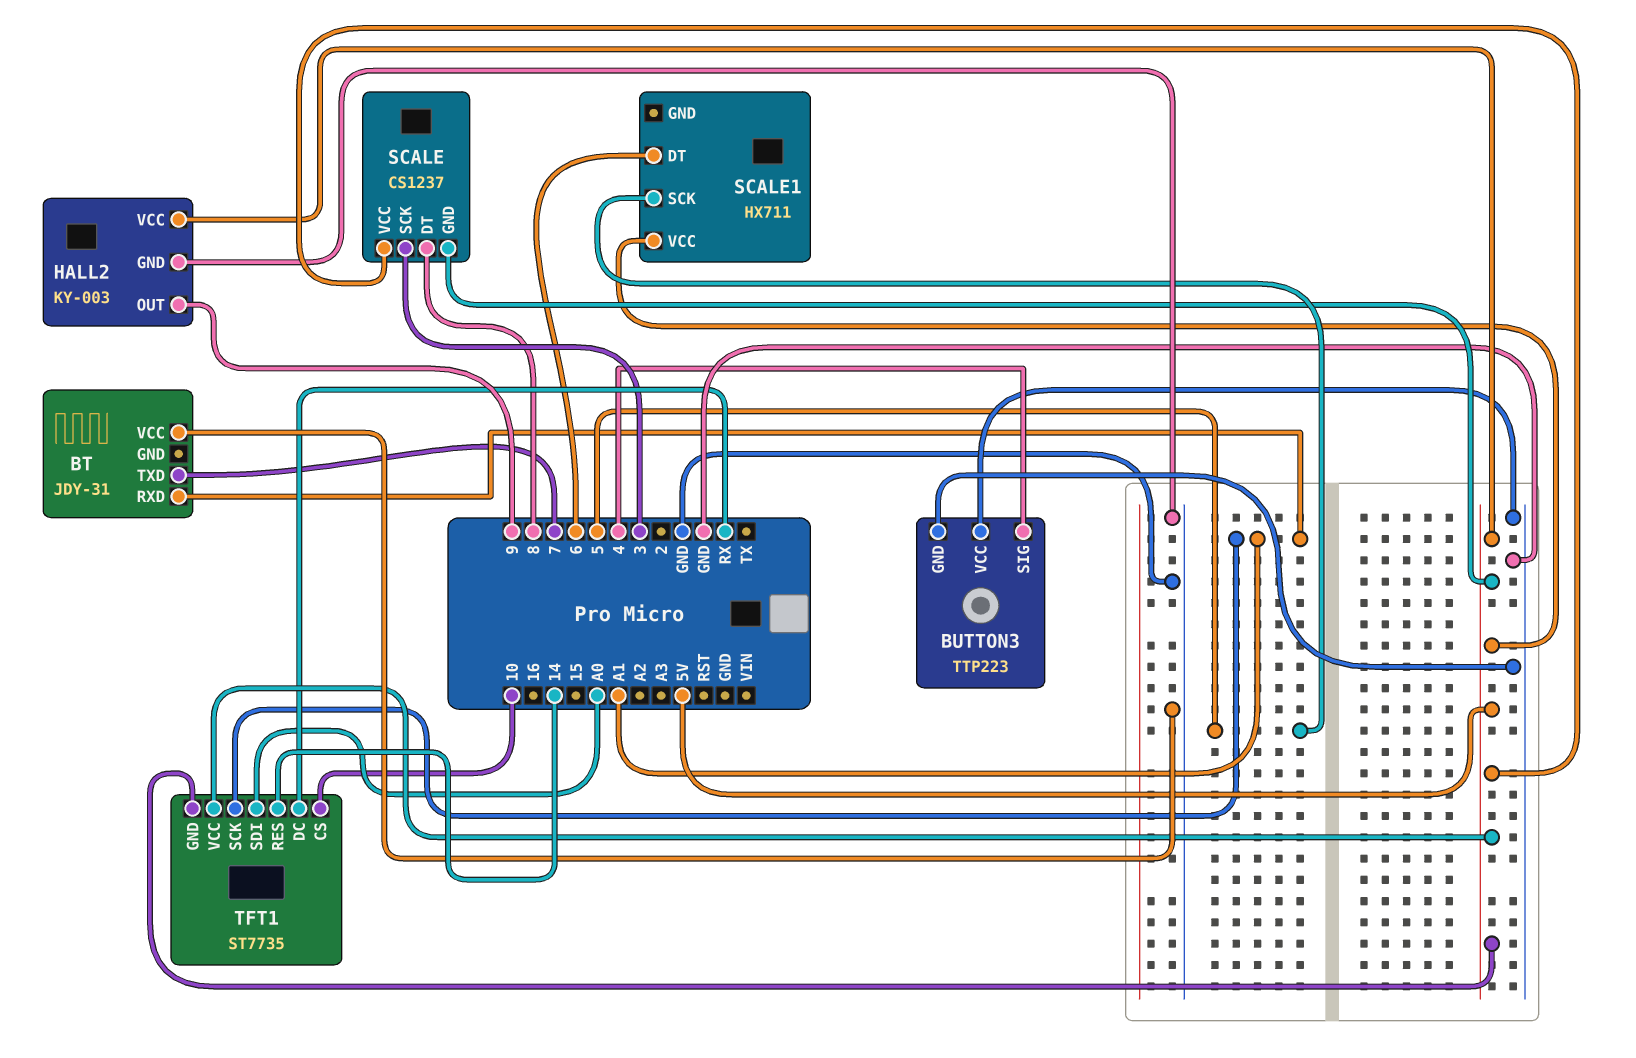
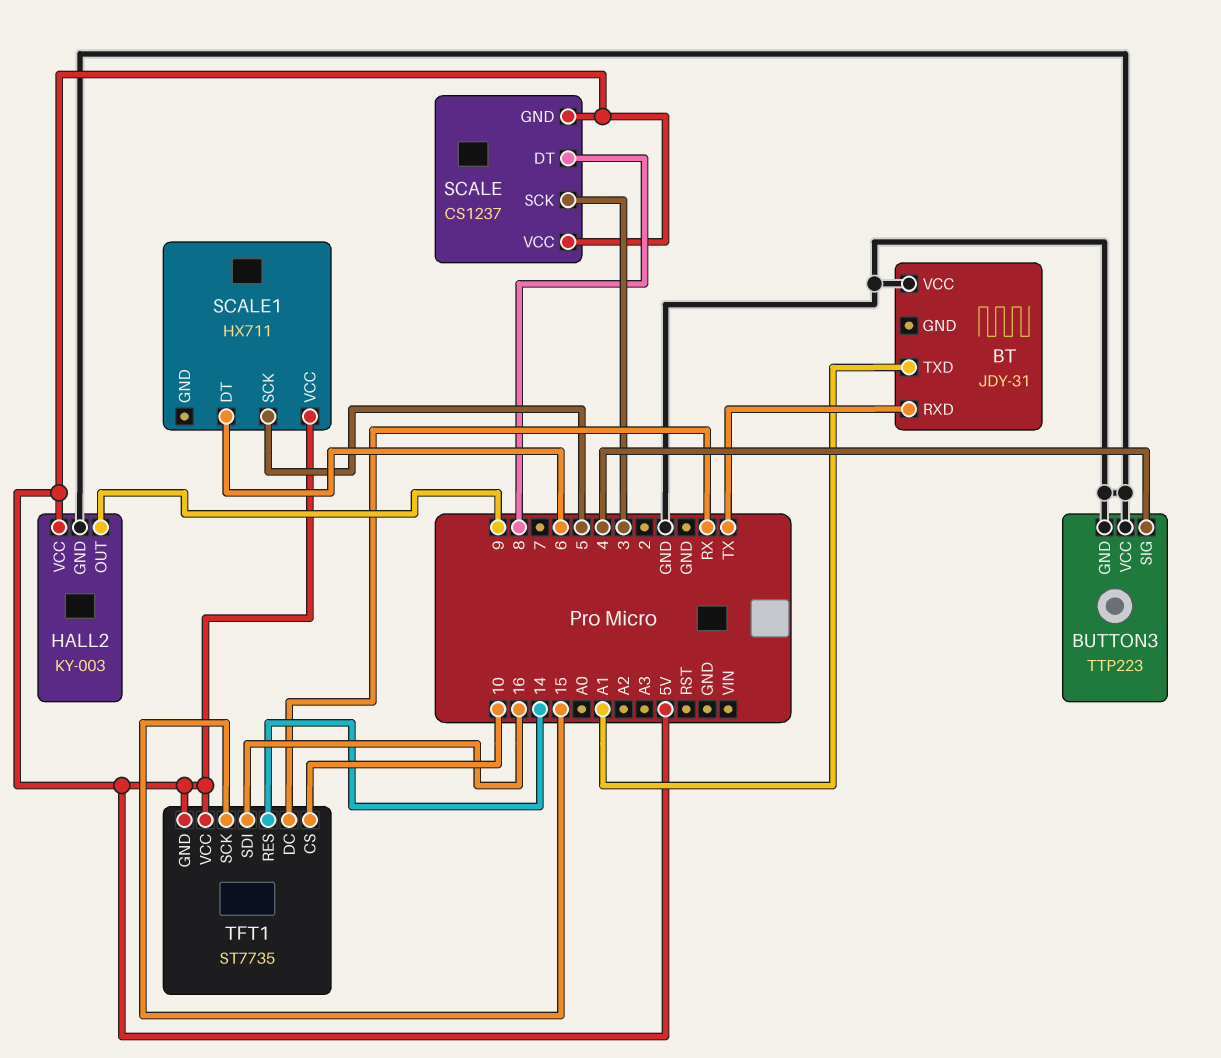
BT pin RXD: A1 -> TX
BT pin TXD: 7 -> A1
TFT1 pin SCK: A1 -> 15
TFT1 pin SDI: A0 -> 16

